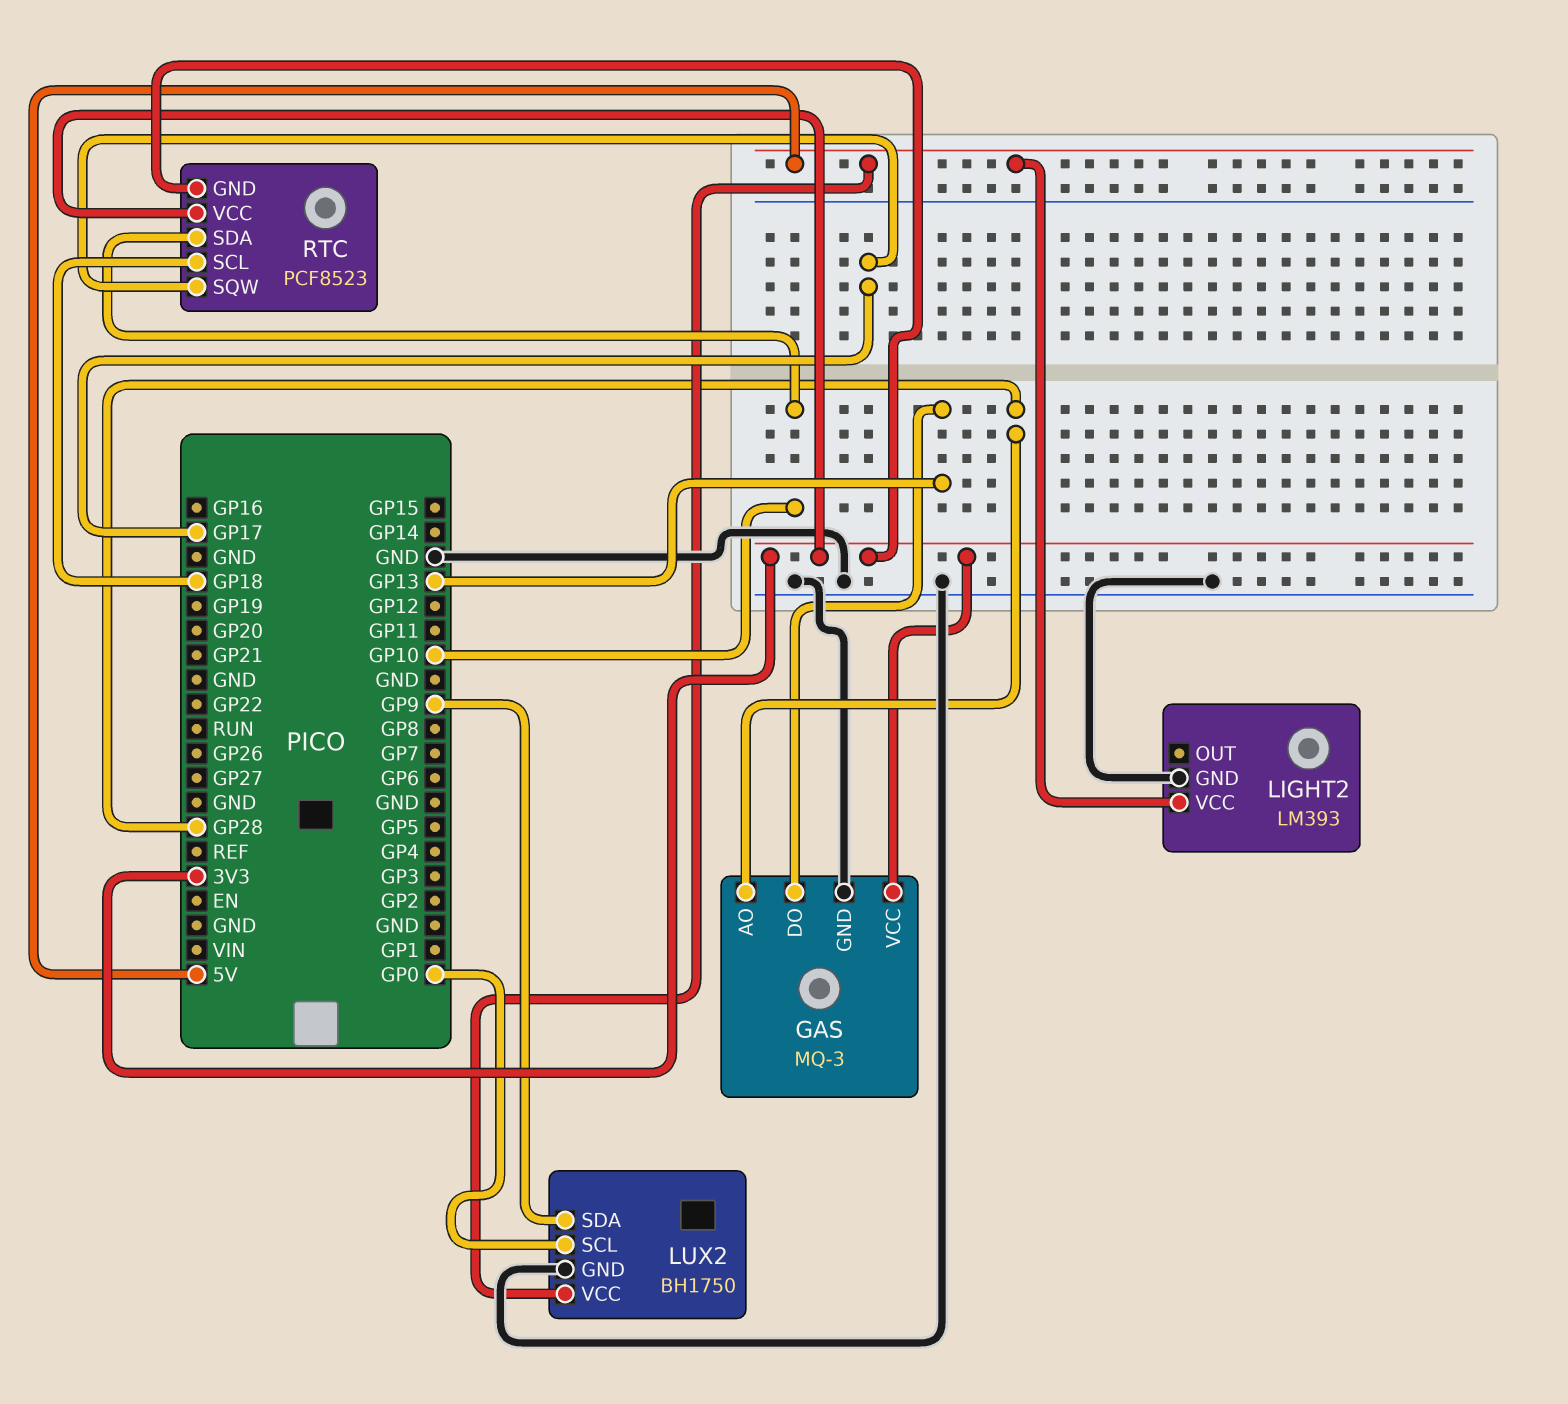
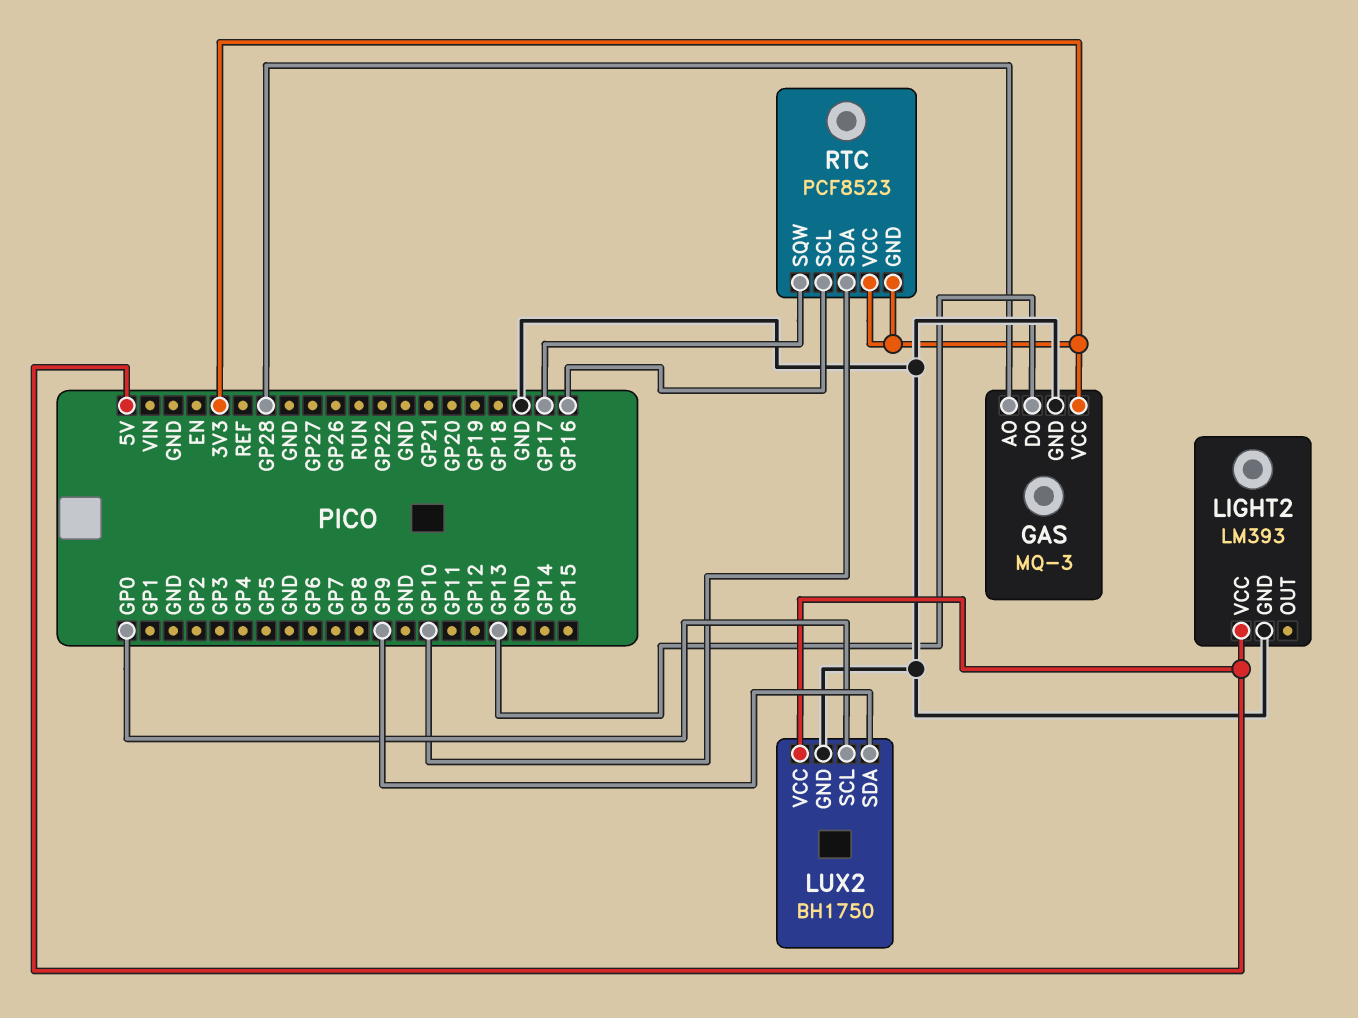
RTC pin SCL: GP18 -> GP16

